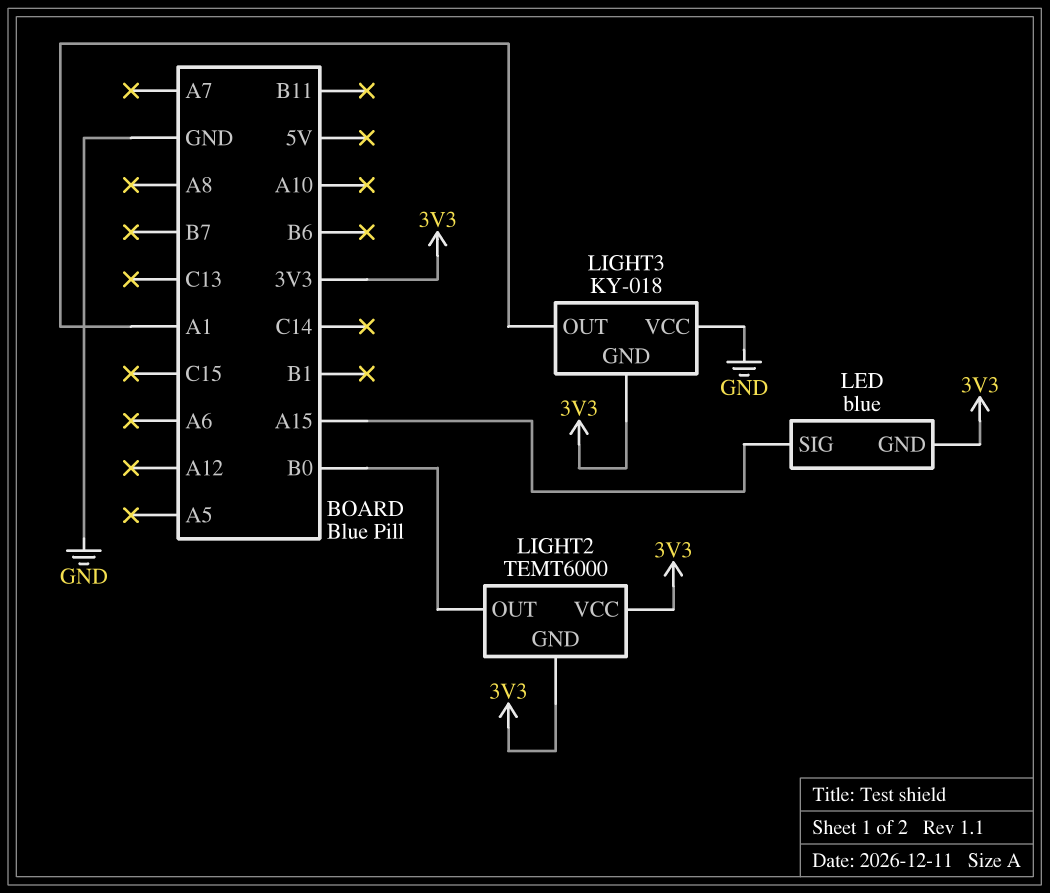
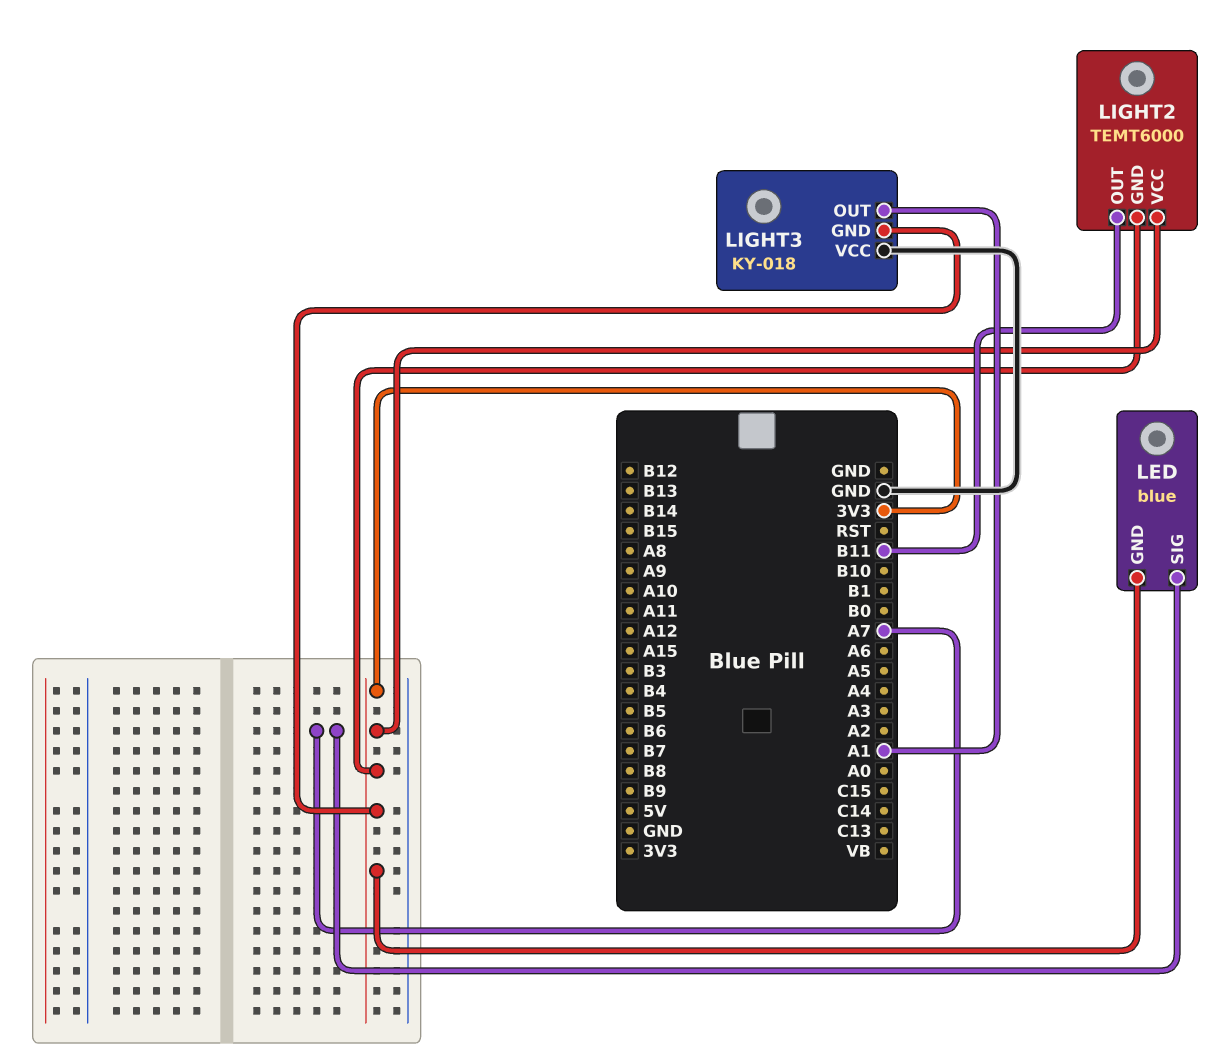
LED pin SIG: A15 -> A7
LIGHT2 pin OUT: B0 -> B11

